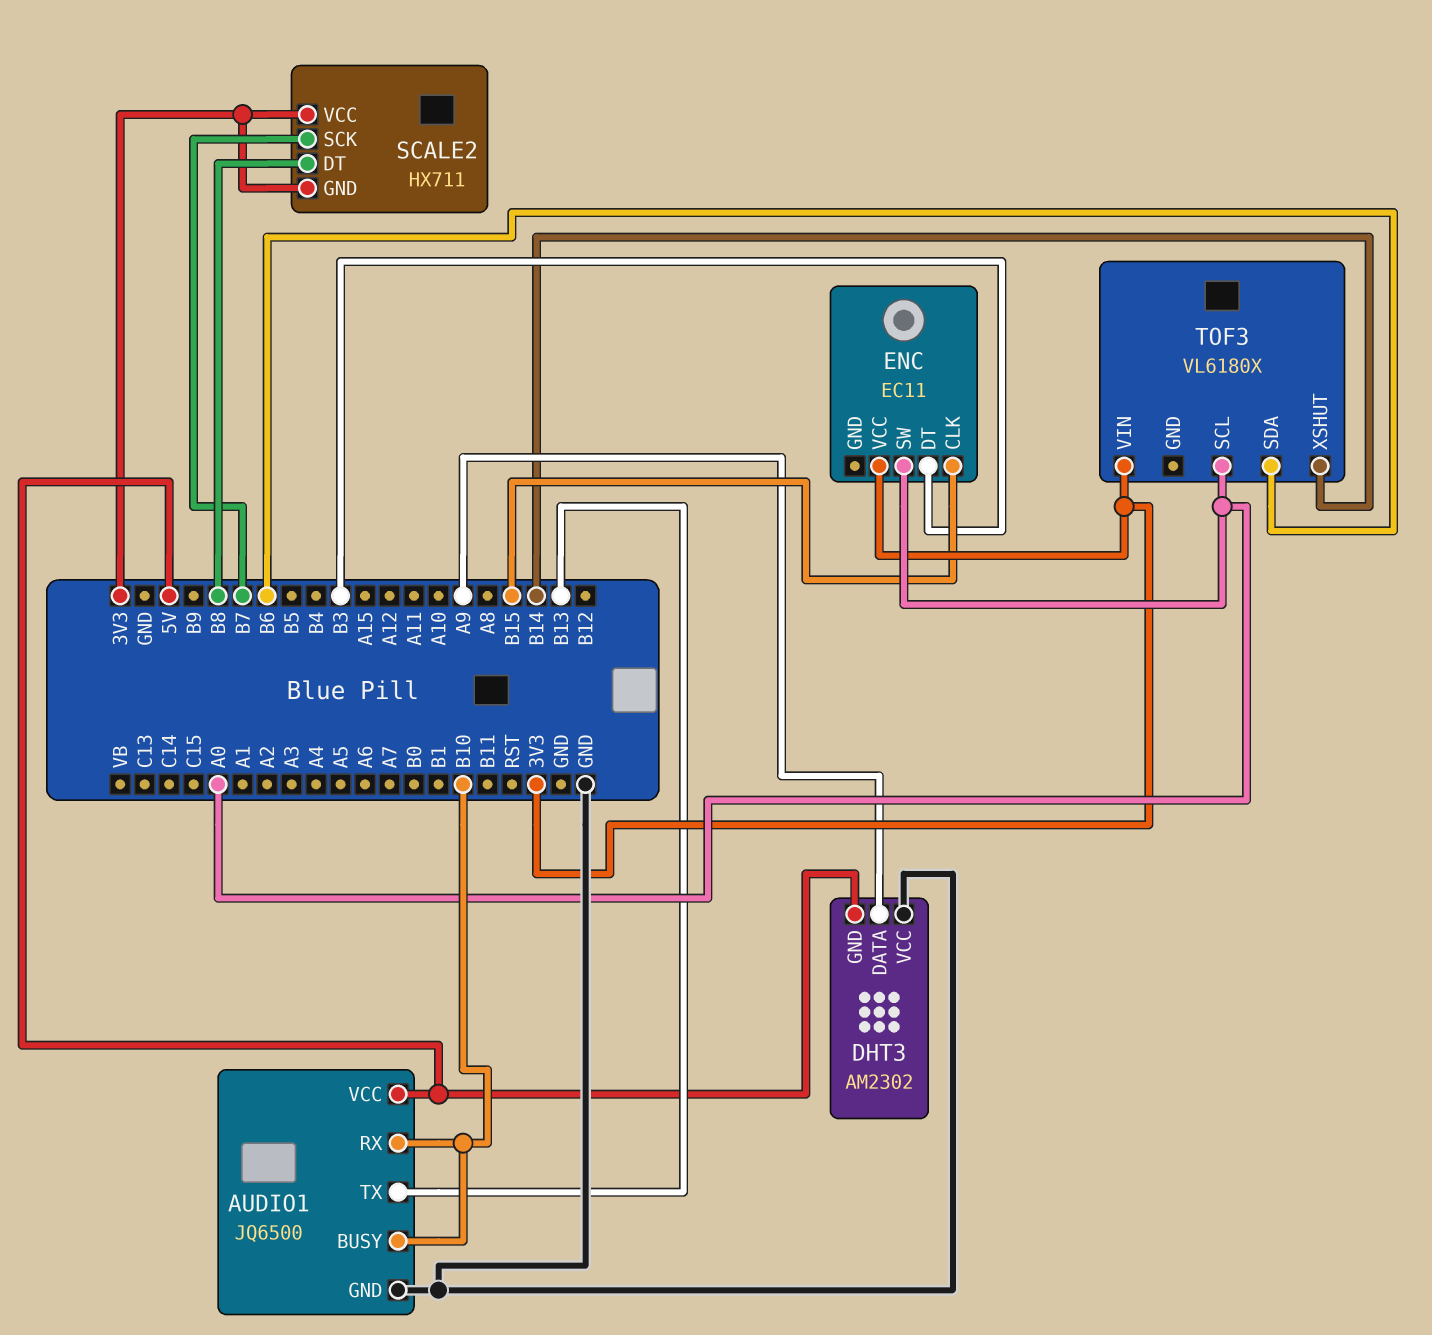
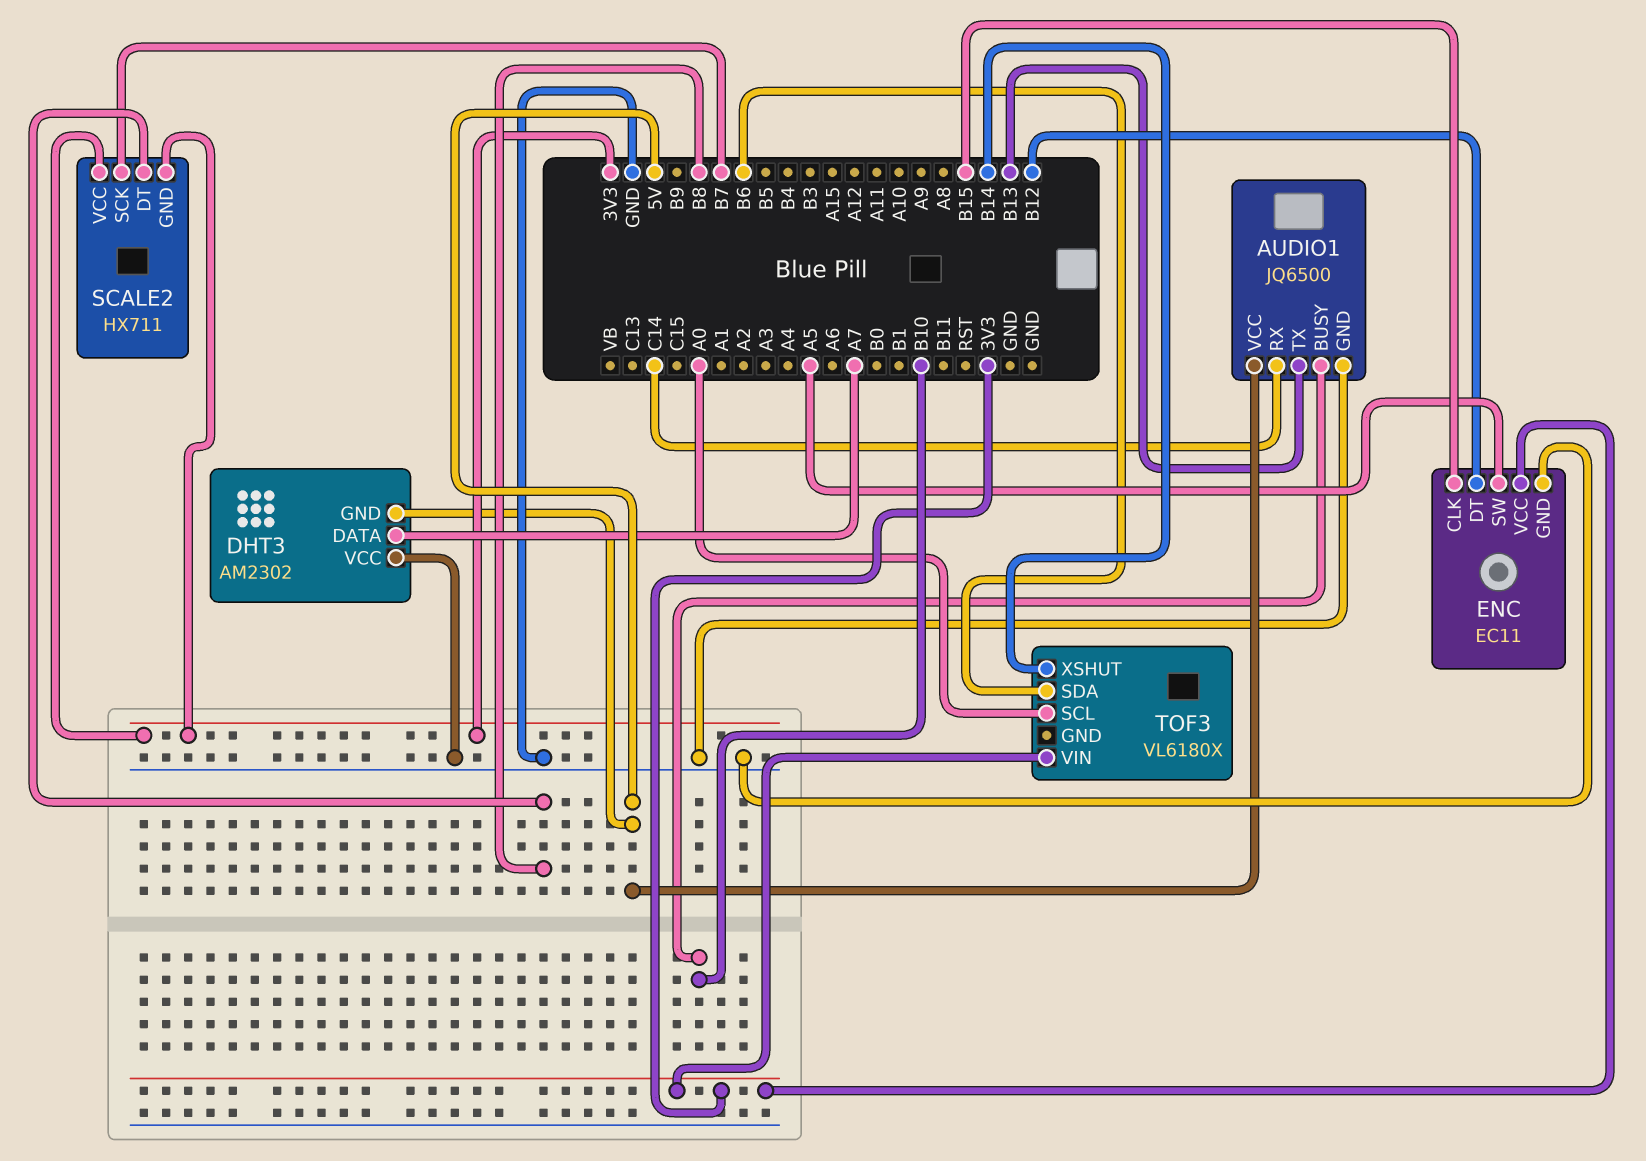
AUDIO1 pin RX: B10 -> C14
DHT3 pin DATA: A9 -> A7
ENC pin DT: B3 -> B12
ENC pin GND: none -> GND
ENC pin SW: A0 -> A5

